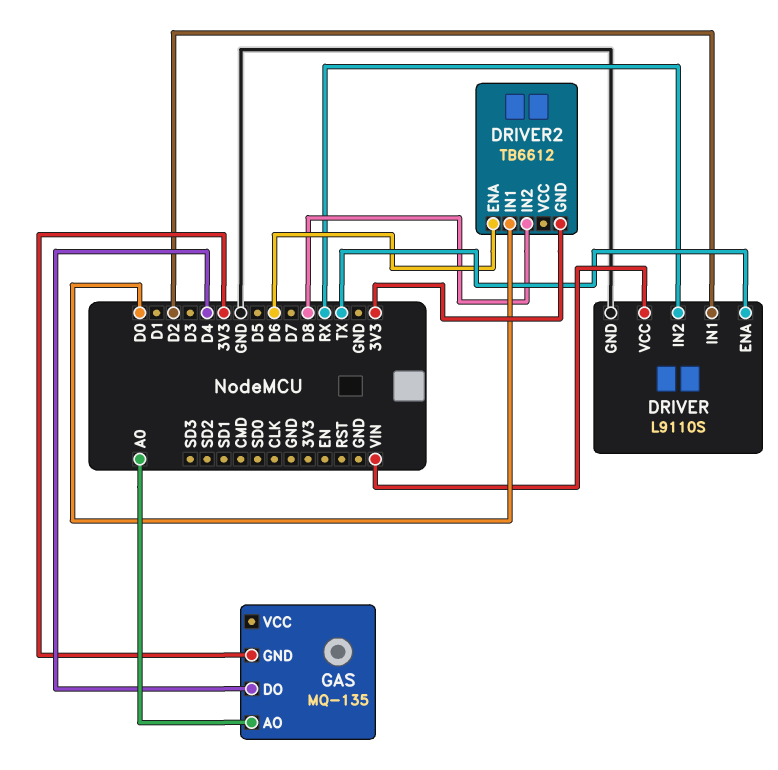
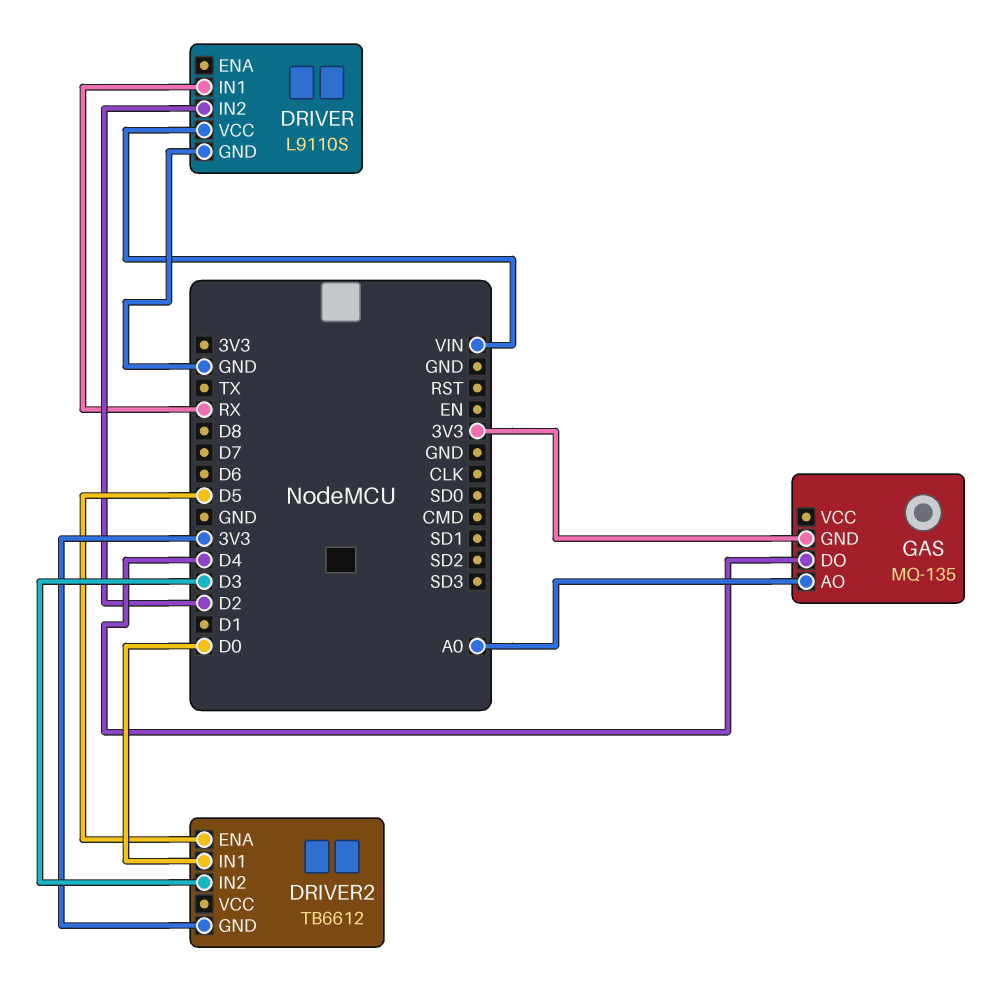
DRIVER pin ENA: TX -> none
DRIVER pin IN1: D2 -> RX
DRIVER pin IN2: RX -> D2
DRIVER2 pin ENA: D6 -> D5
DRIVER2 pin IN2: D8 -> D3

